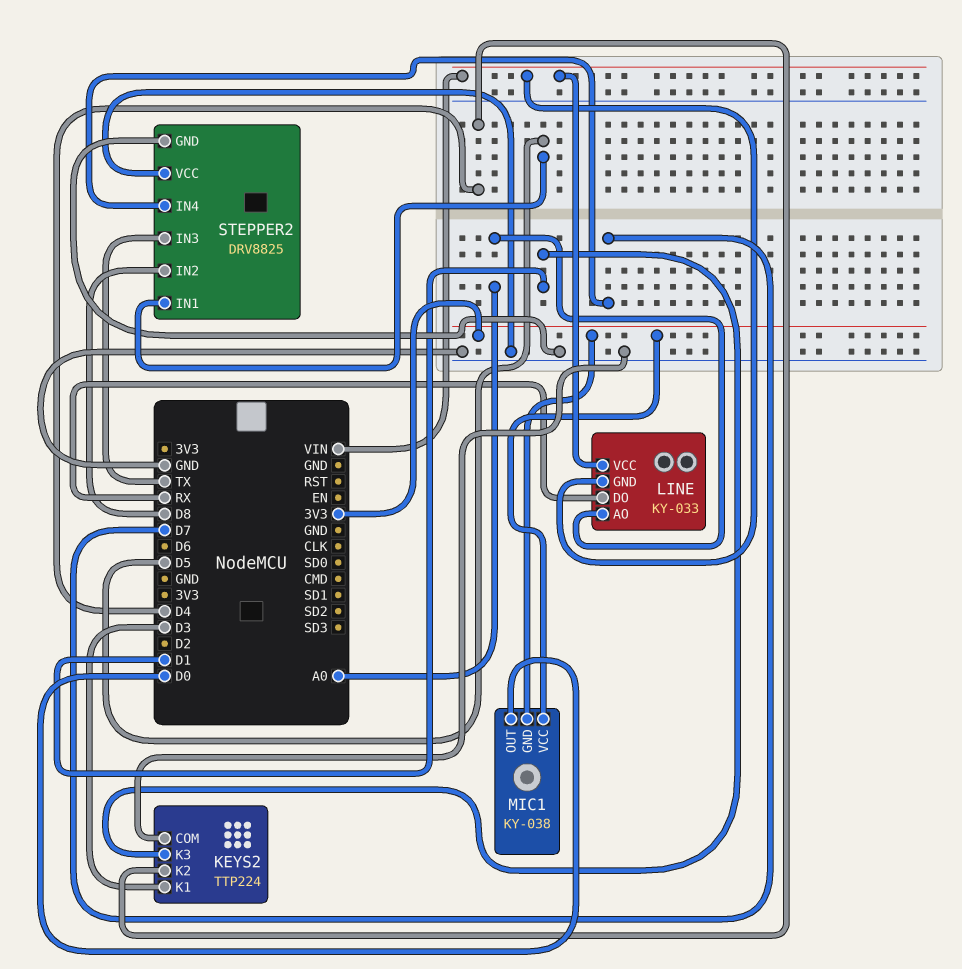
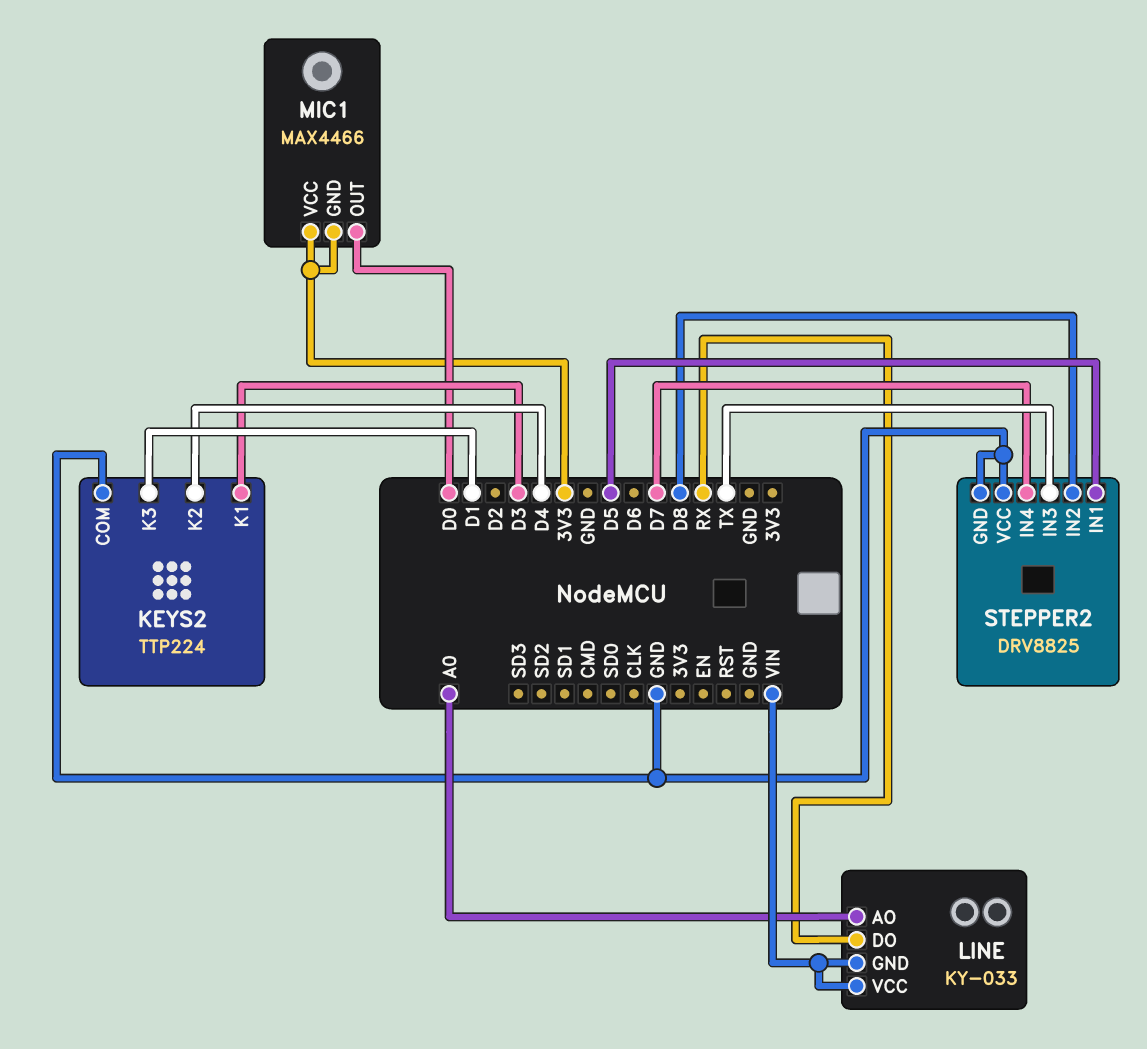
MIC1: KY-038 -> MAX4466

